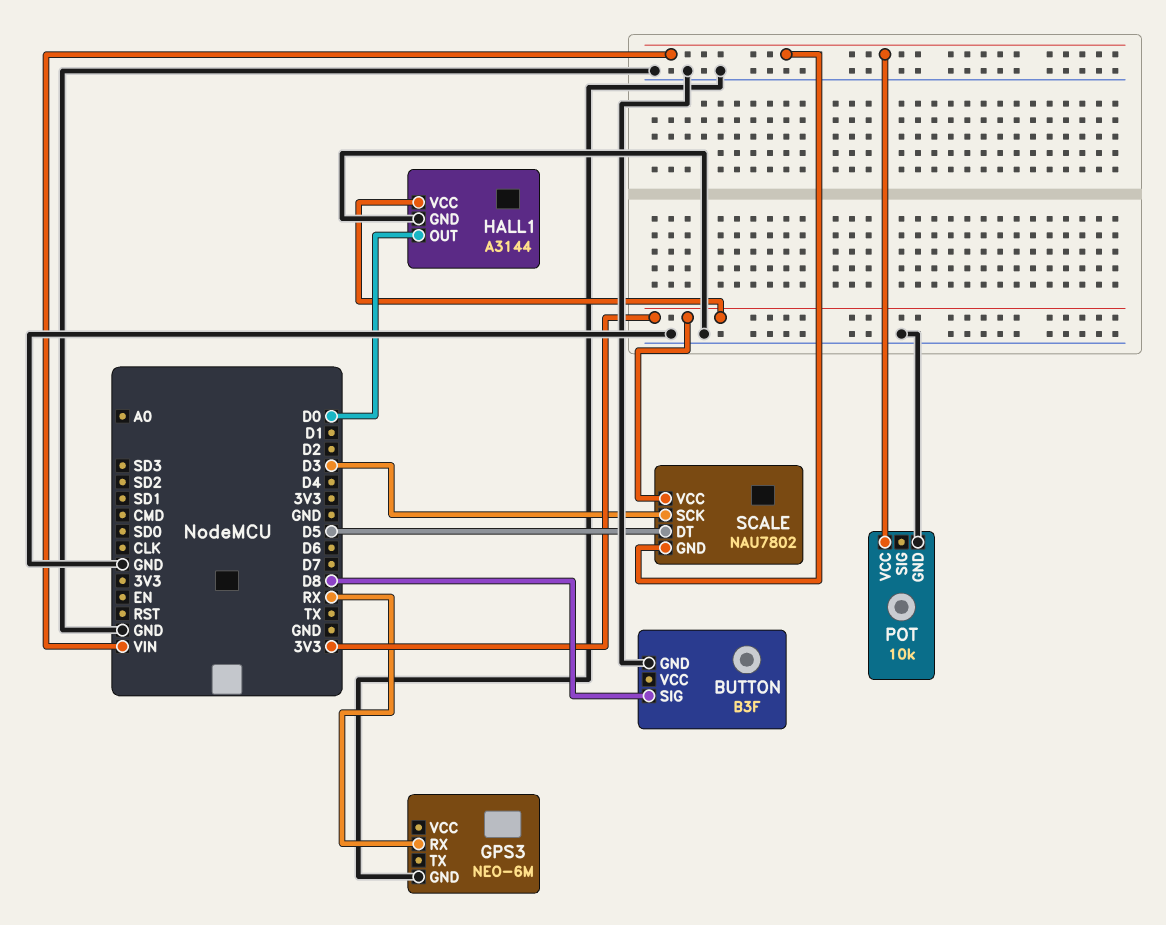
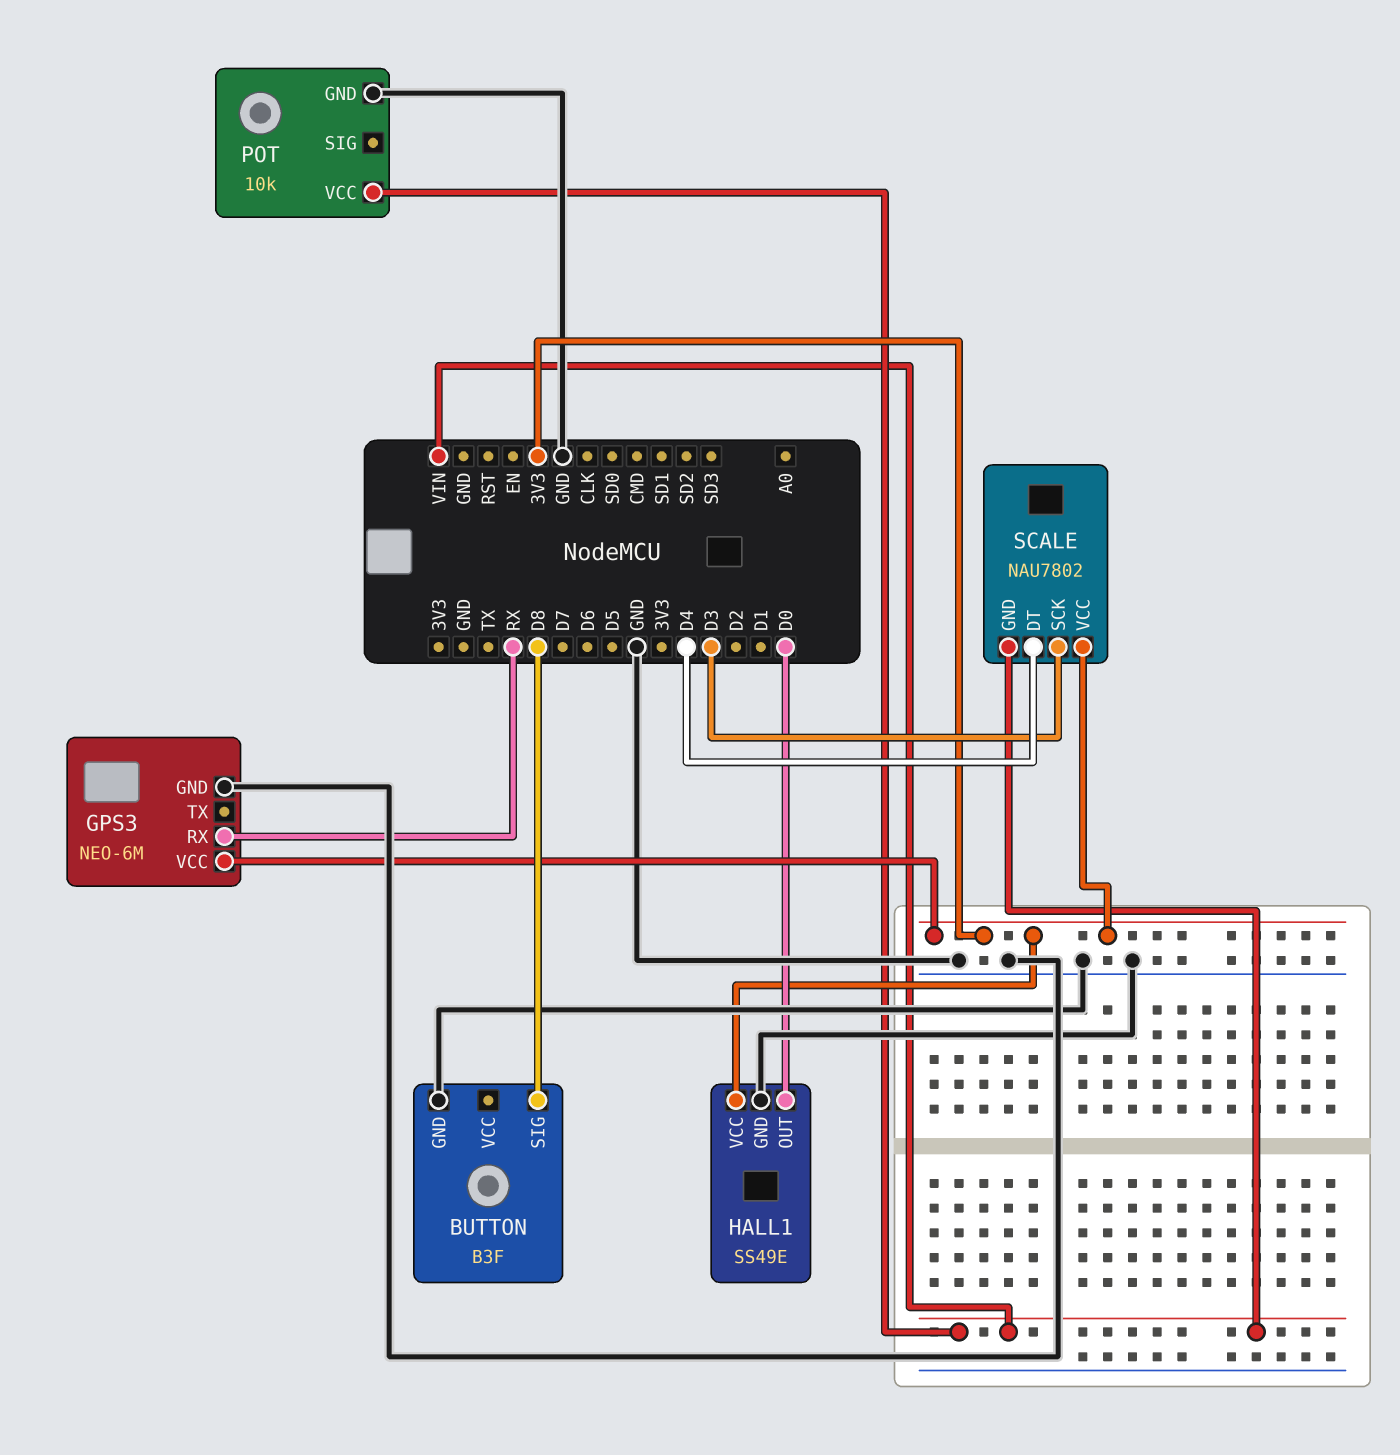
GPS3 pin VCC: none -> 3V3
HALL1: A3144 -> SS49E
SCALE pin DT: D5 -> D4

